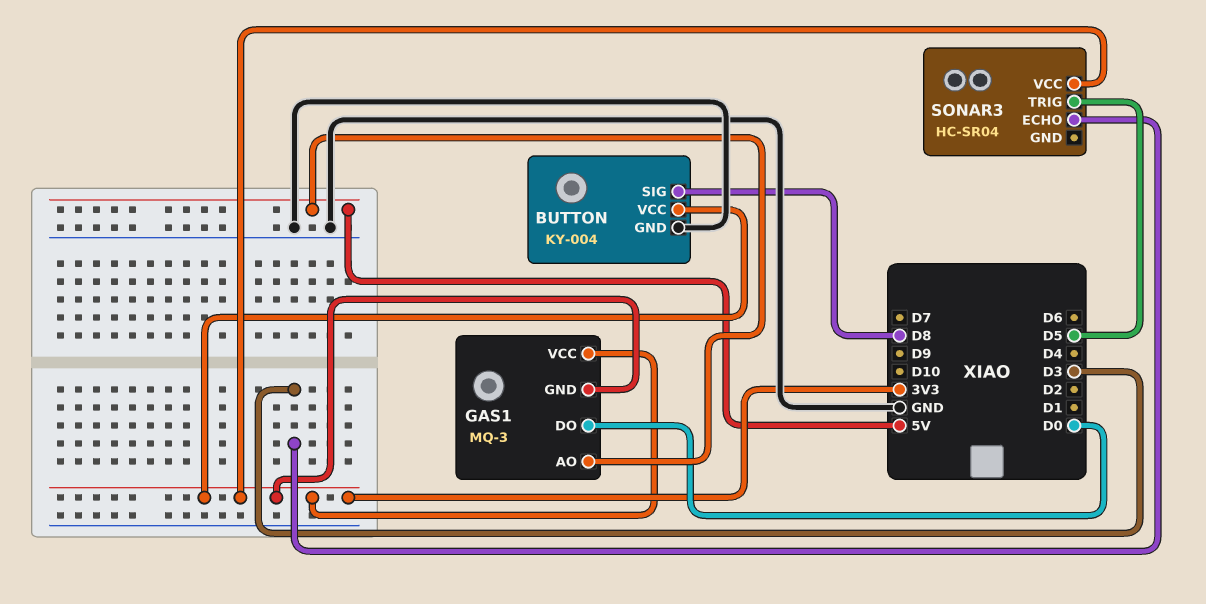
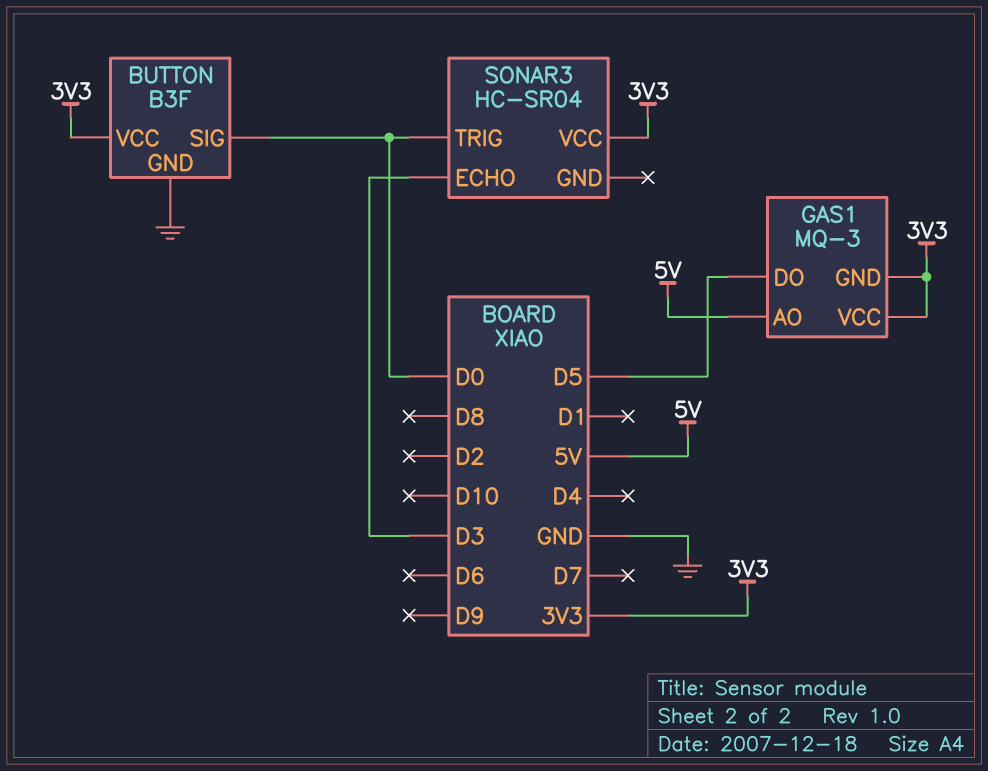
BUTTON: KY-004 -> B3F
BUTTON pin SIG: D8 -> D0
GAS1 pin DO: D0 -> D5
SONAR3 pin TRIG: D5 -> D0

